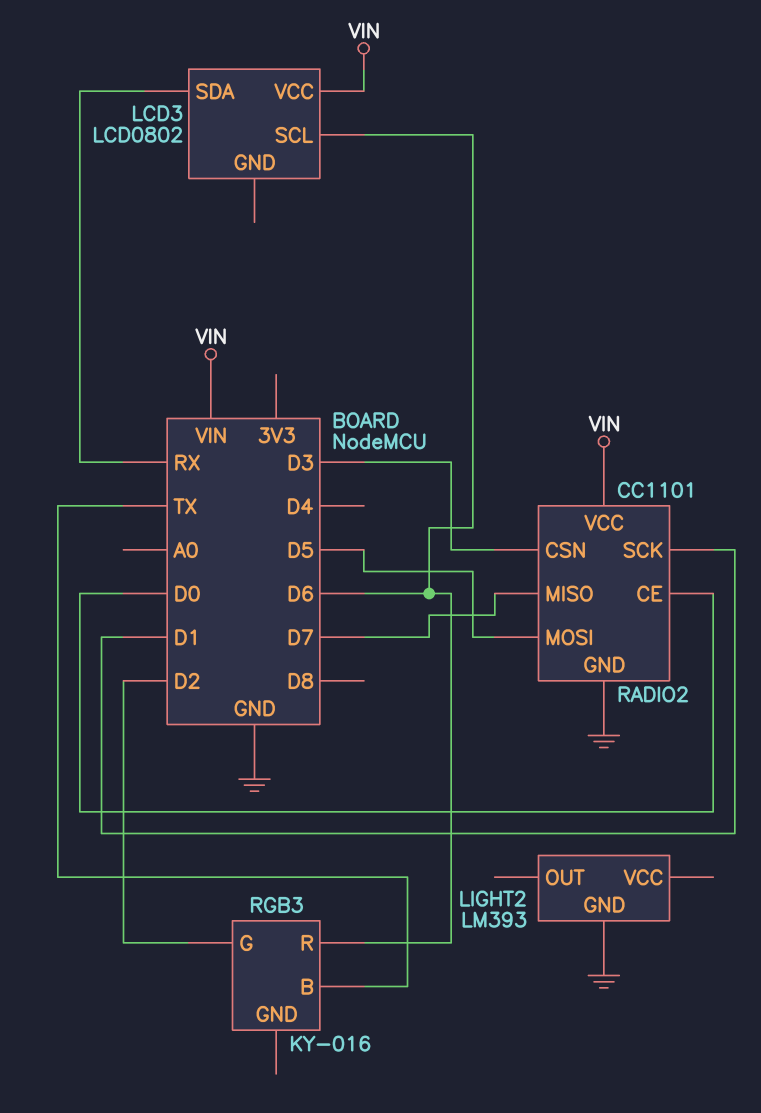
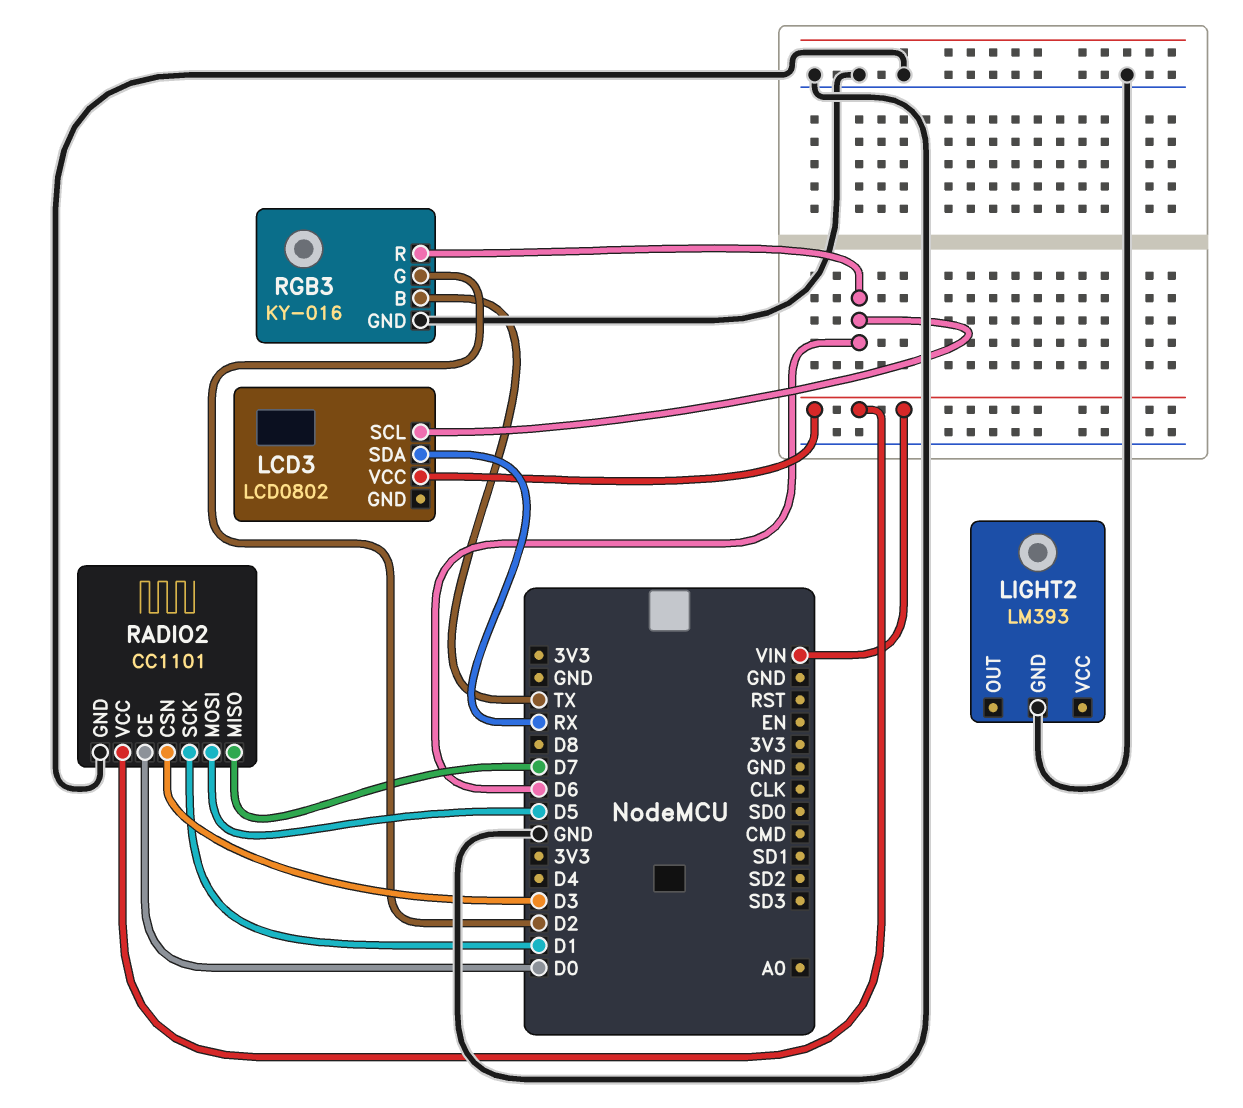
RGB3 pin GND: none -> GND

